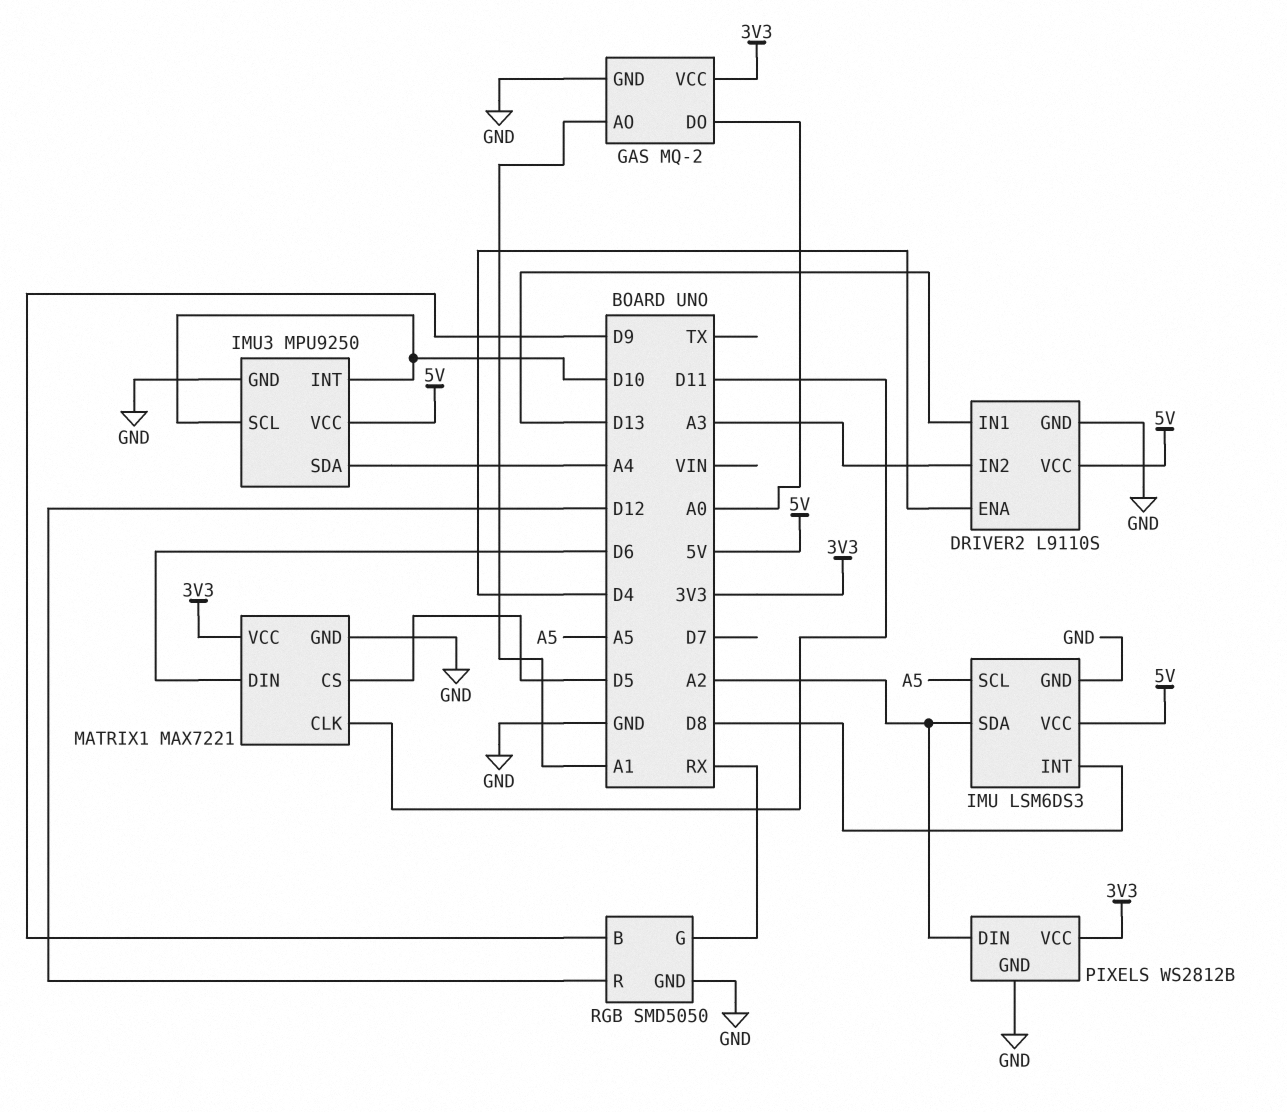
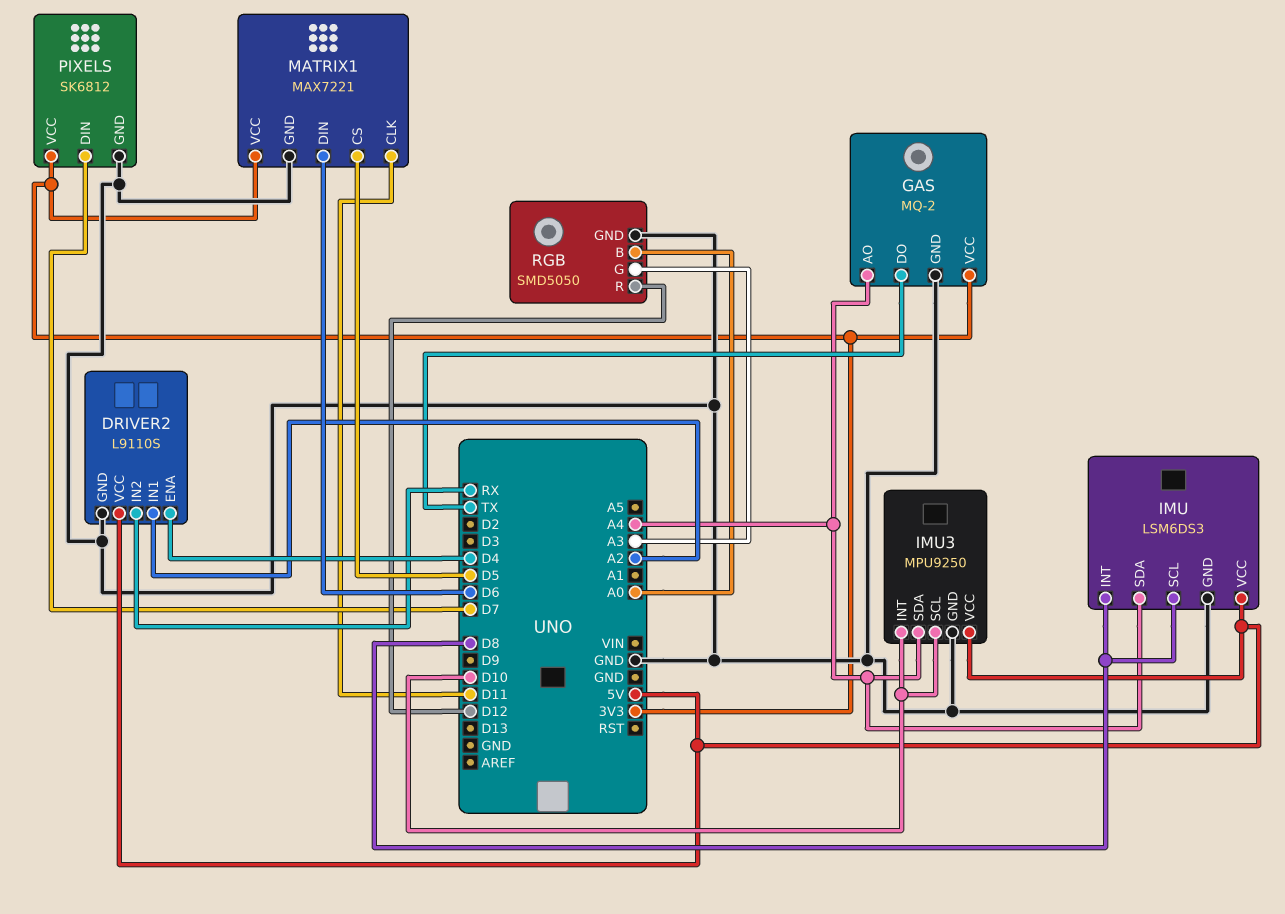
DRIVER2 pin IN1: D13 -> A2
DRIVER2 pin IN2: A3 -> RX
GAS pin AO: A1 -> A4
GAS pin DO: A0 -> TX
IMU pin SCL: A5 -> D8
IMU pin SDA: A2 -> A4
PIXELS: WS2812B -> SK6812
PIXELS pin DIN: A2 -> D7
RGB pin B: D9 -> A0
RGB pin G: RX -> A3

